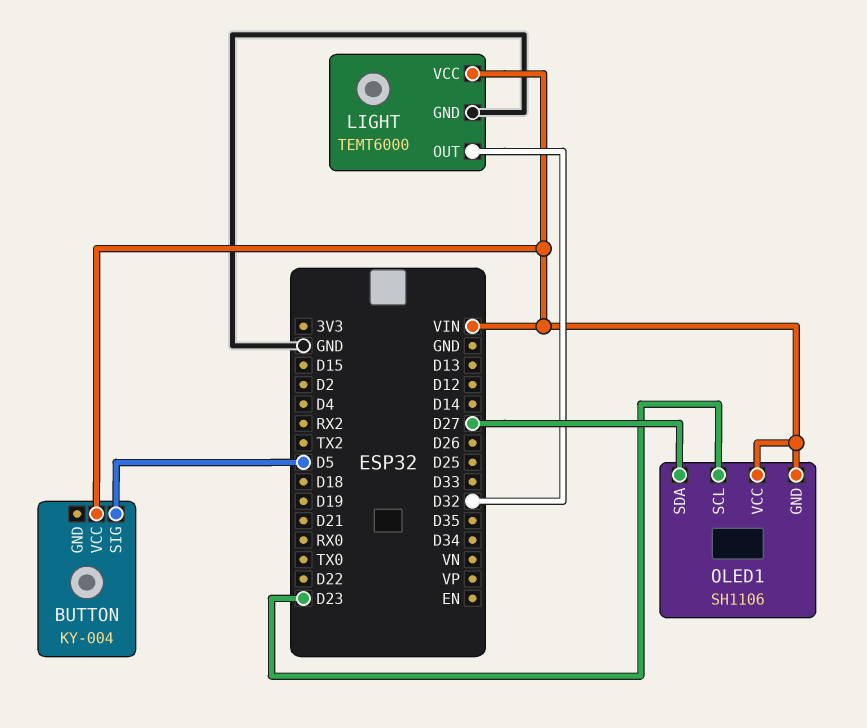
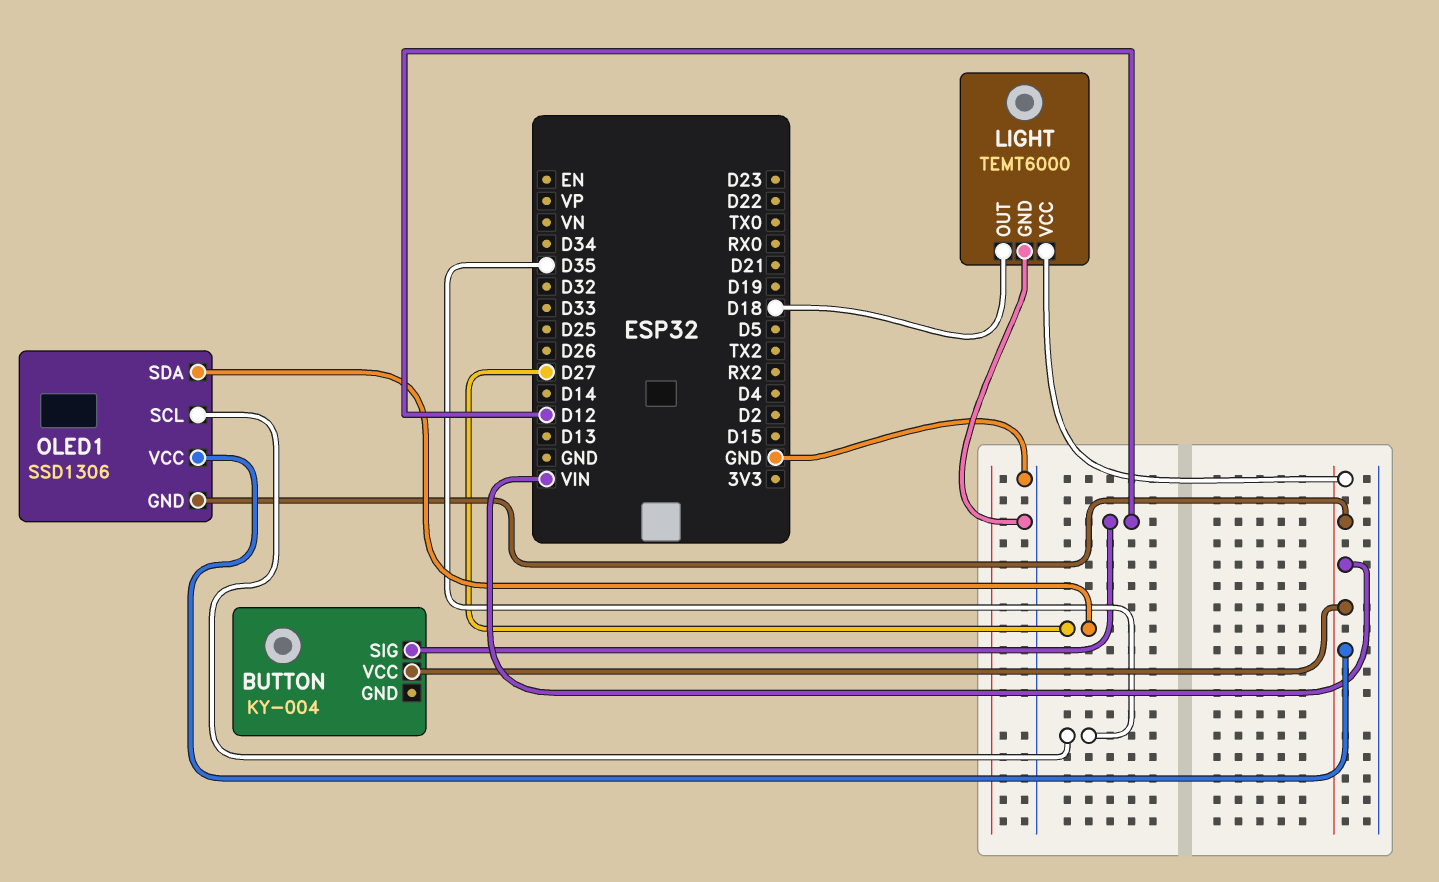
BUTTON pin SIG: D5 -> D12
LIGHT pin OUT: D32 -> D18
OLED1: SH1106 -> SSD1306
OLED1 pin SCL: D23 -> D35

